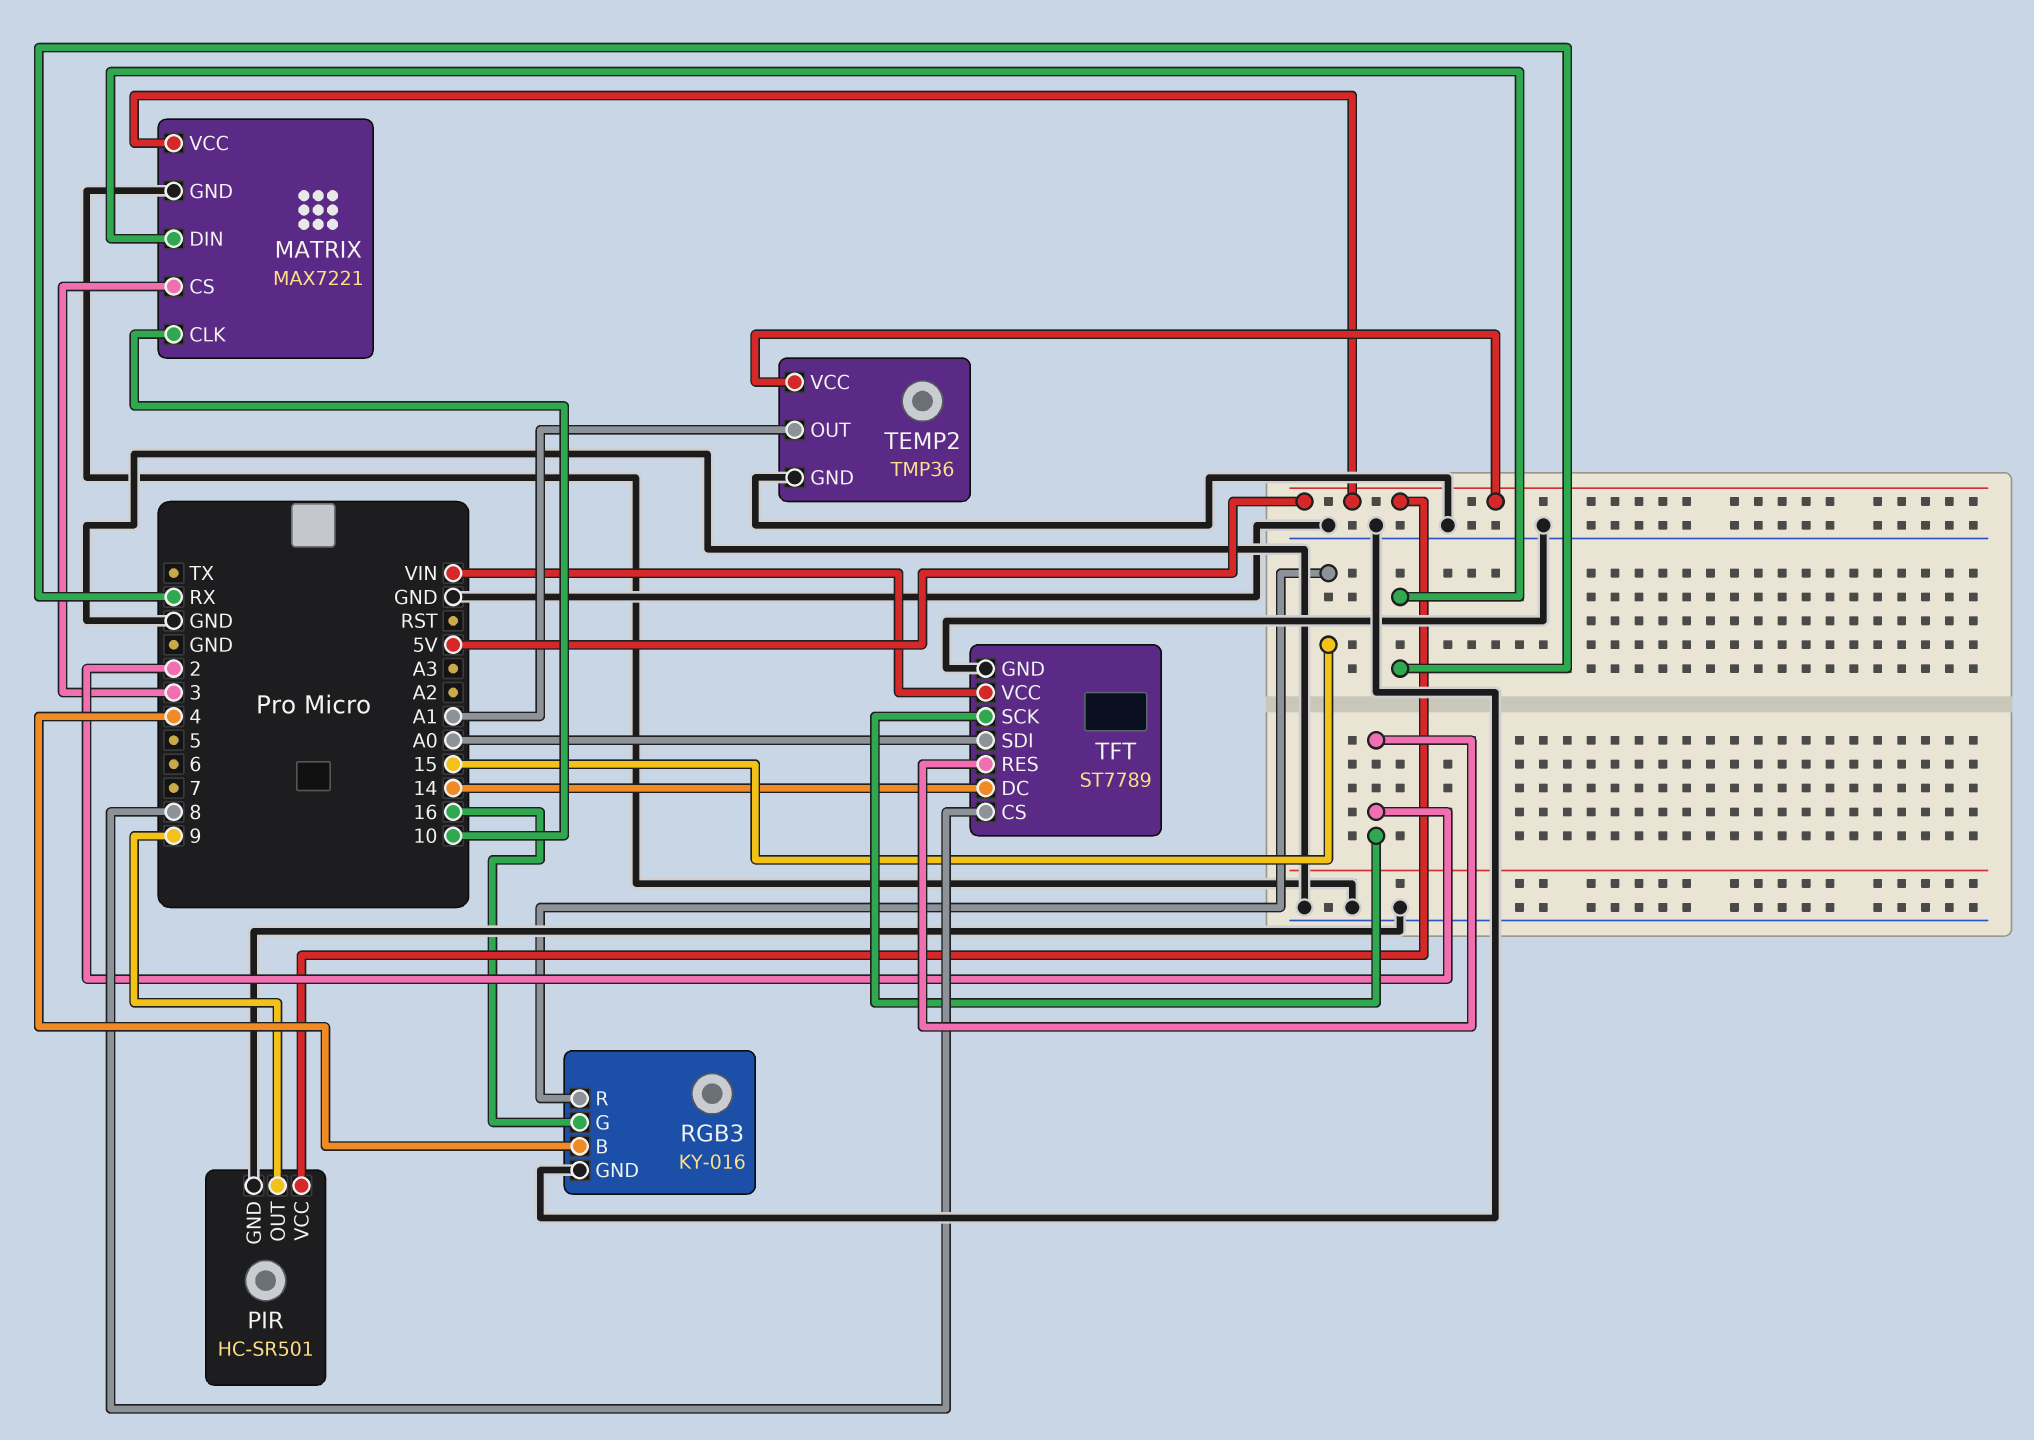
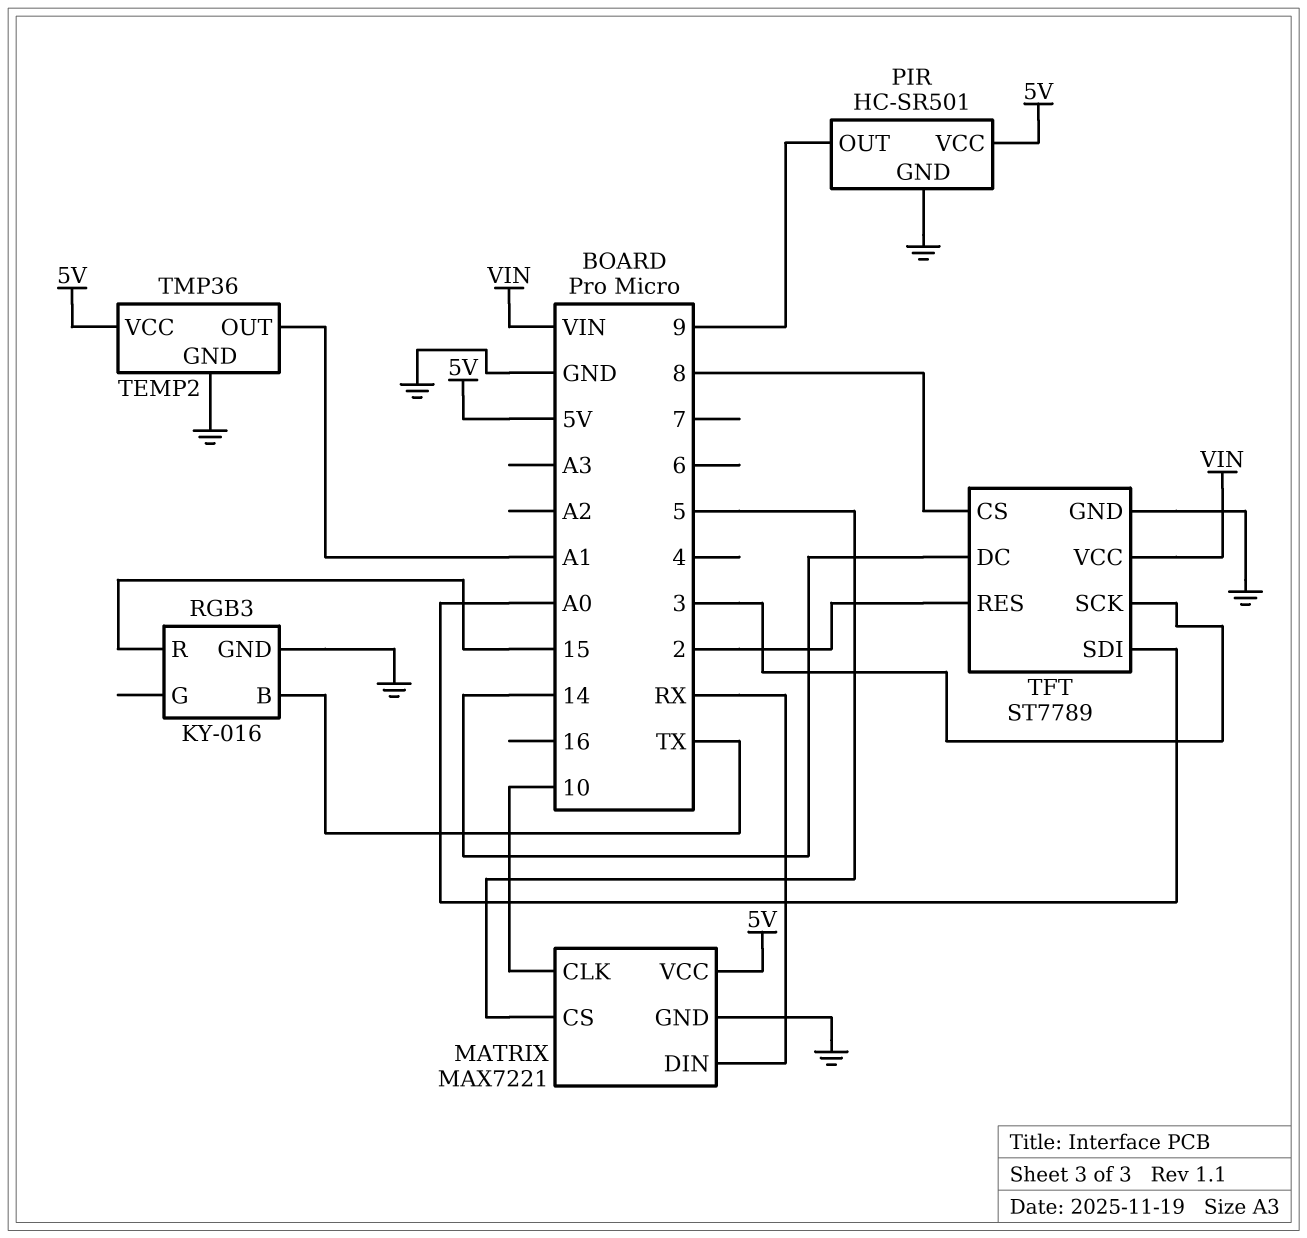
MATRIX pin CS: 3 -> 5
RGB3 pin B: 4 -> TX
RGB3 pin G: 16 -> none
TFT pin SCK: 2 -> 3

